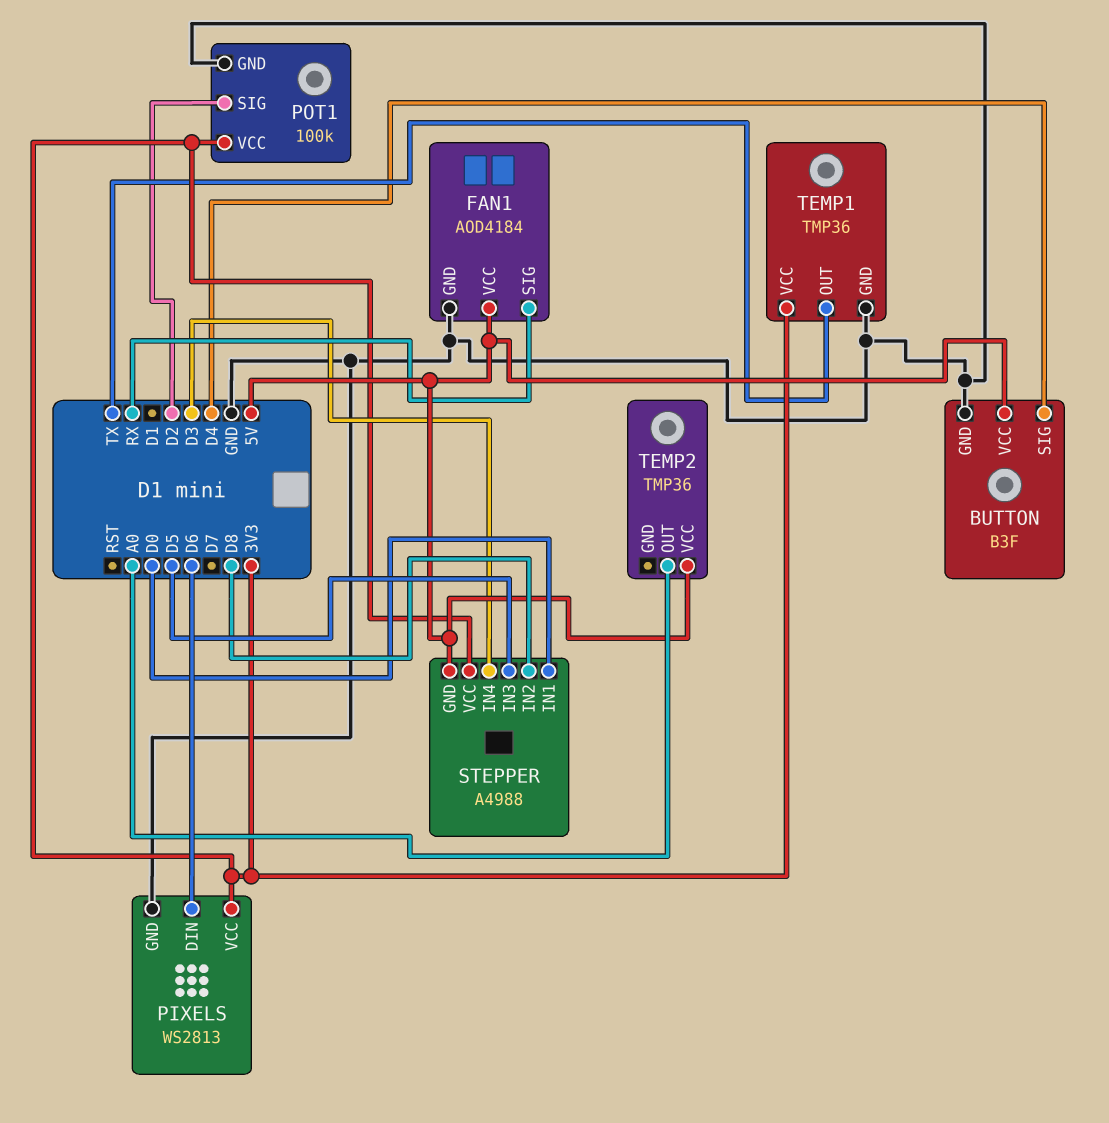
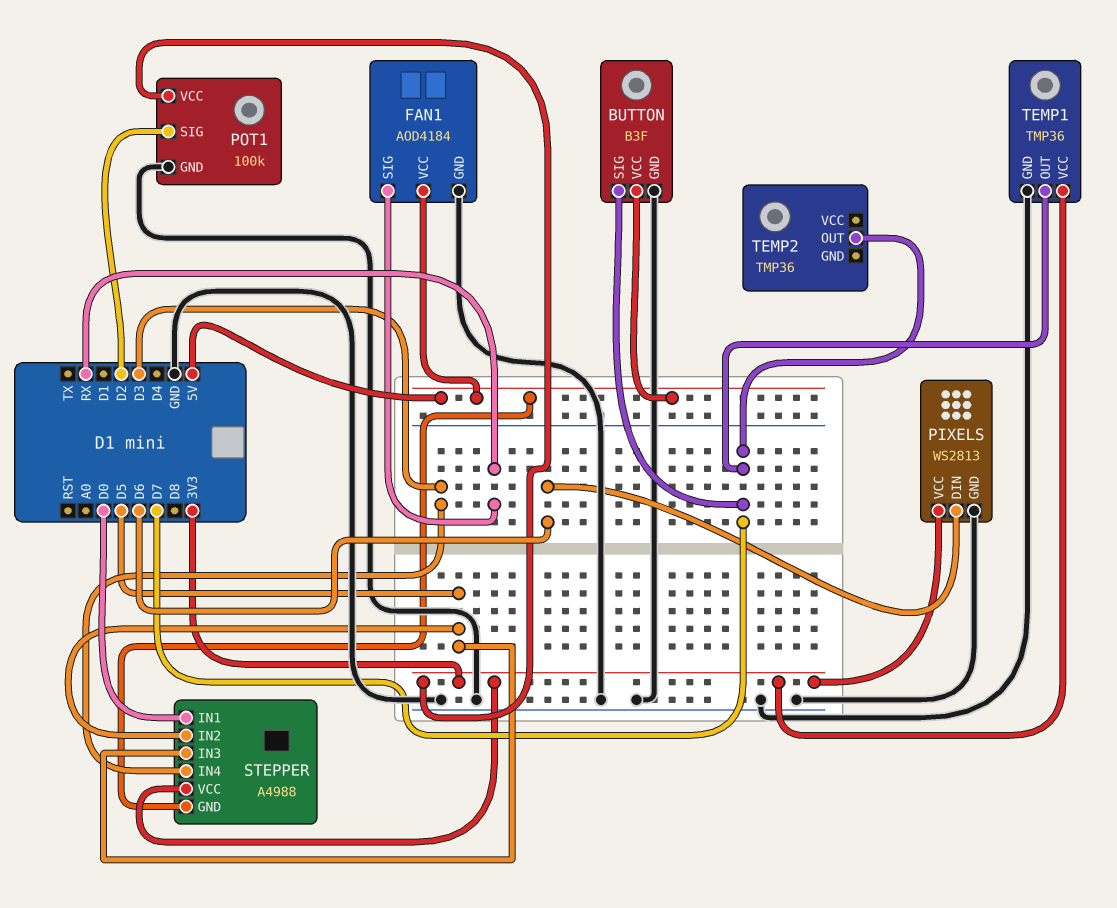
BUTTON pin SIG: D4 -> D7
STEPPER pin IN2: D8 -> D5
TEMP1 pin OUT: TX -> D7
TEMP2 pin OUT: A0 -> D7
TEMP2 pin VCC: 5V -> none

